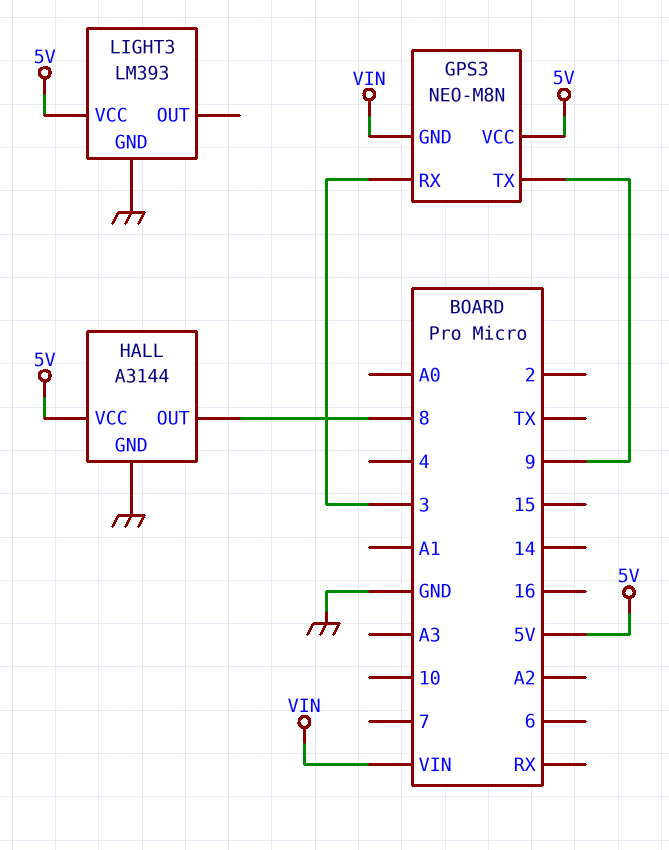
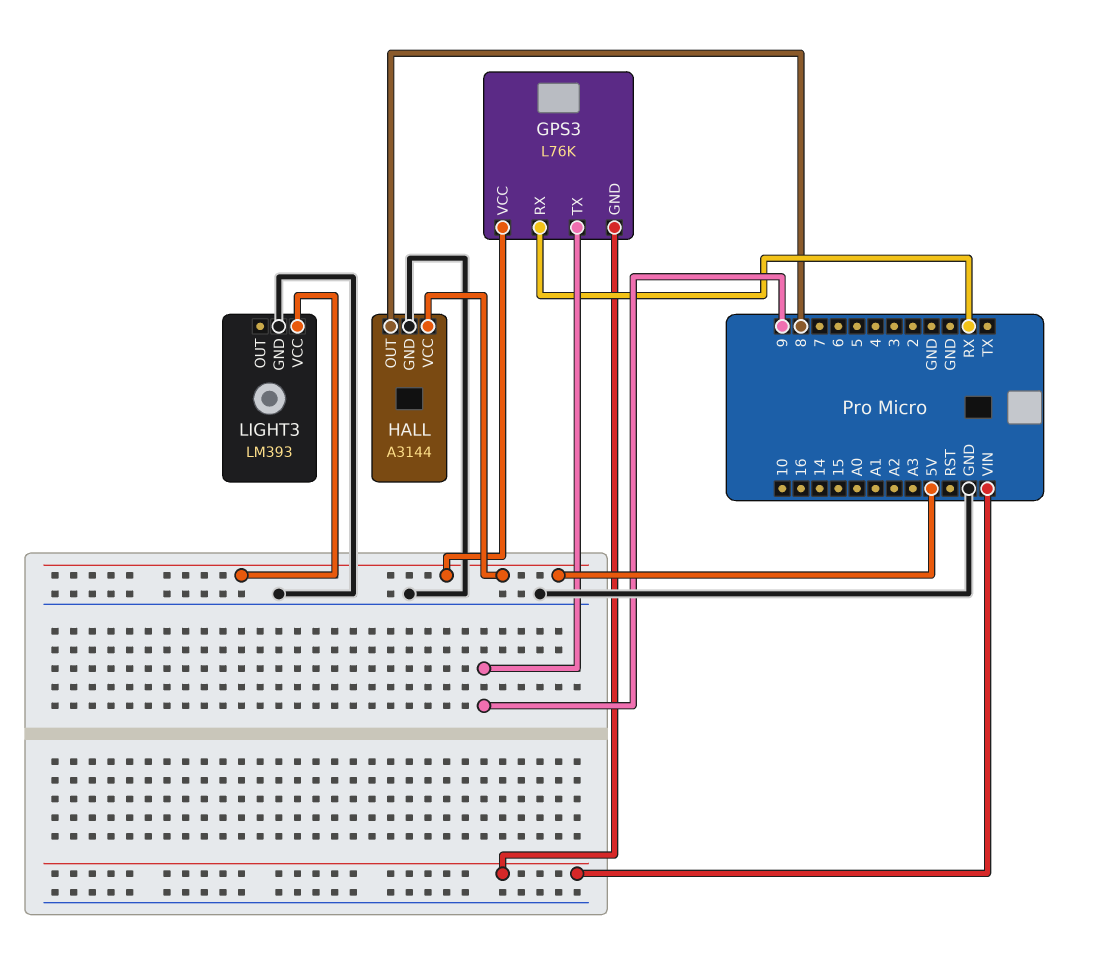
GPS3: NEO-M8N -> L76K
GPS3 pin RX: 3 -> RX

